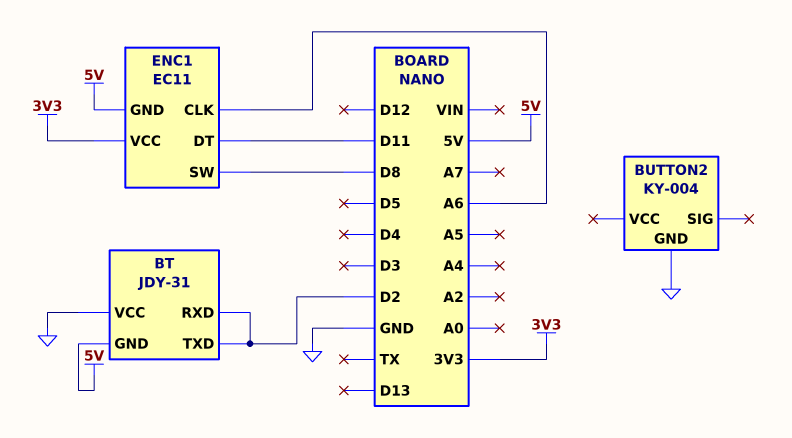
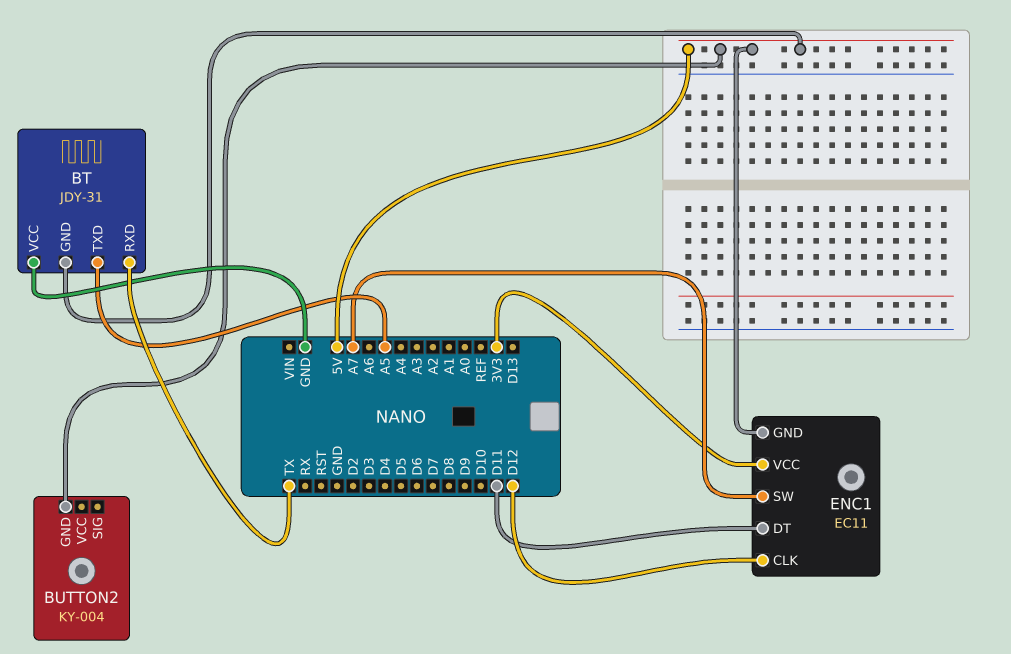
BT pin RXD: D2 -> TX
BT pin TXD: D2 -> A5
BUTTON2 pin GND: GND -> 5V
ENC1 pin CLK: A6 -> D12
ENC1 pin SW: D8 -> A7

